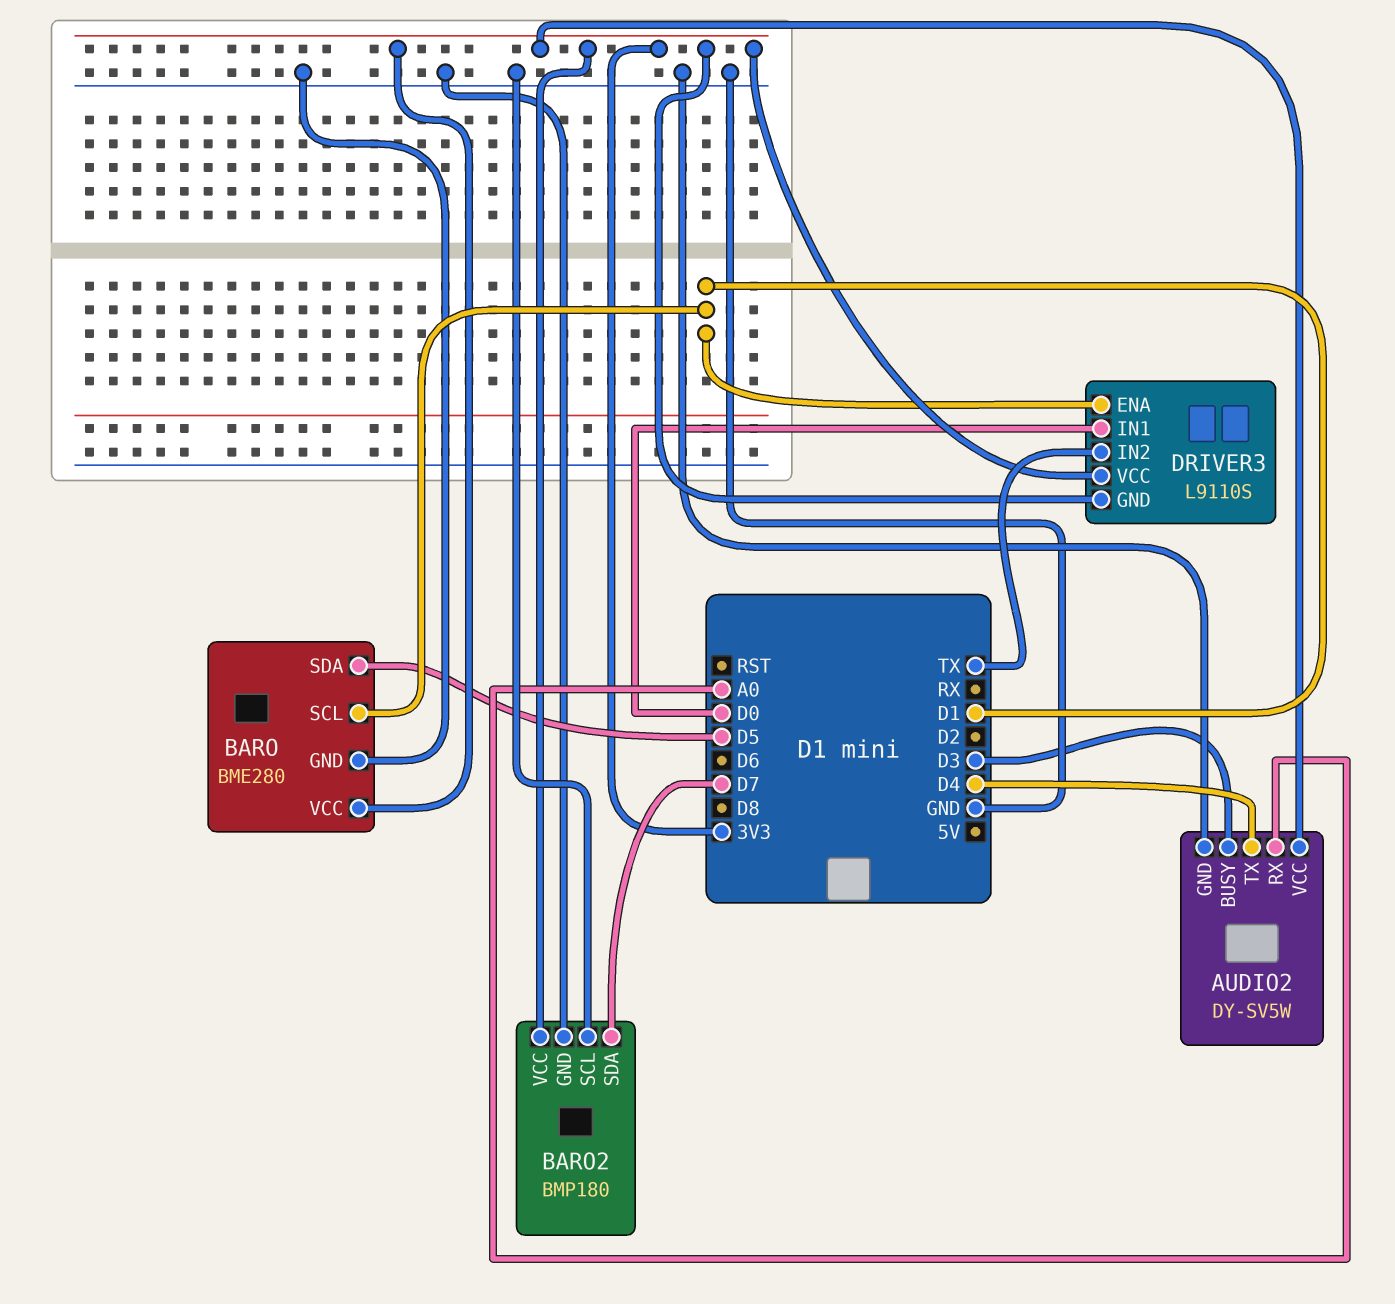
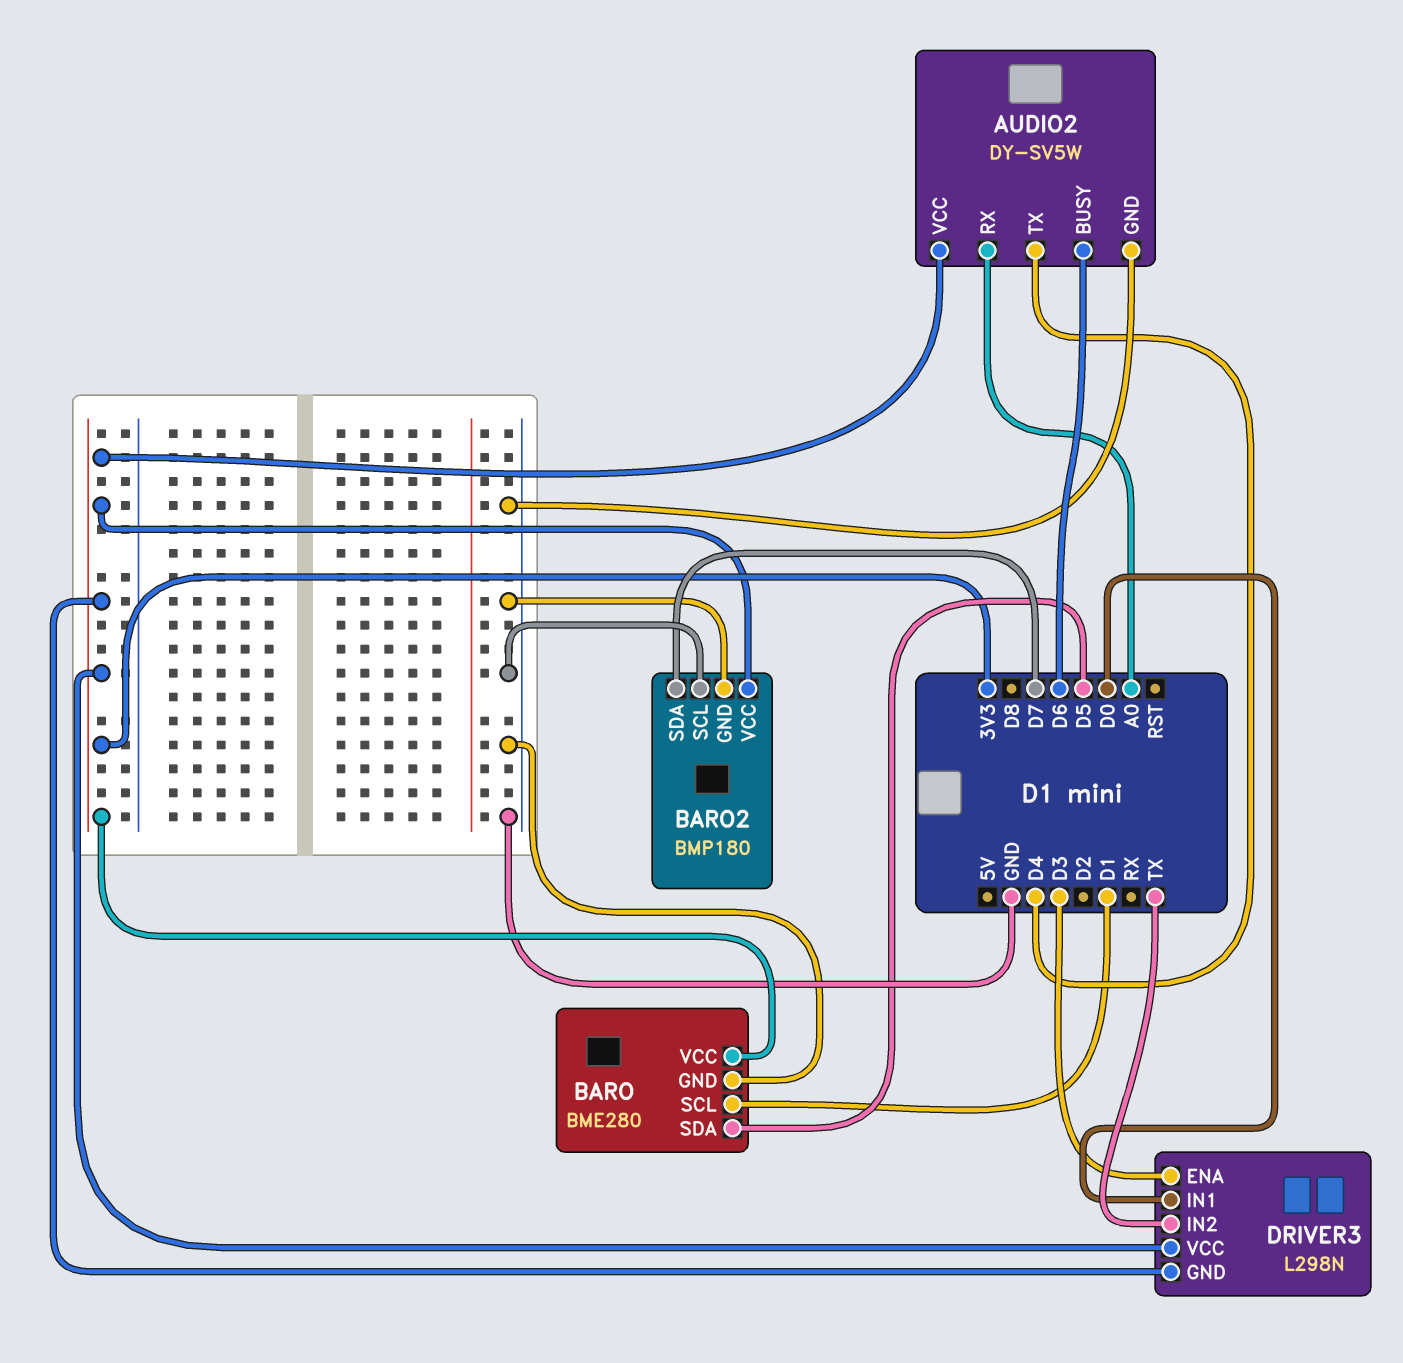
AUDIO2 pin BUSY: D3 -> D6
DRIVER3: L9110S -> L298N
DRIVER3 pin ENA: D1 -> D3

